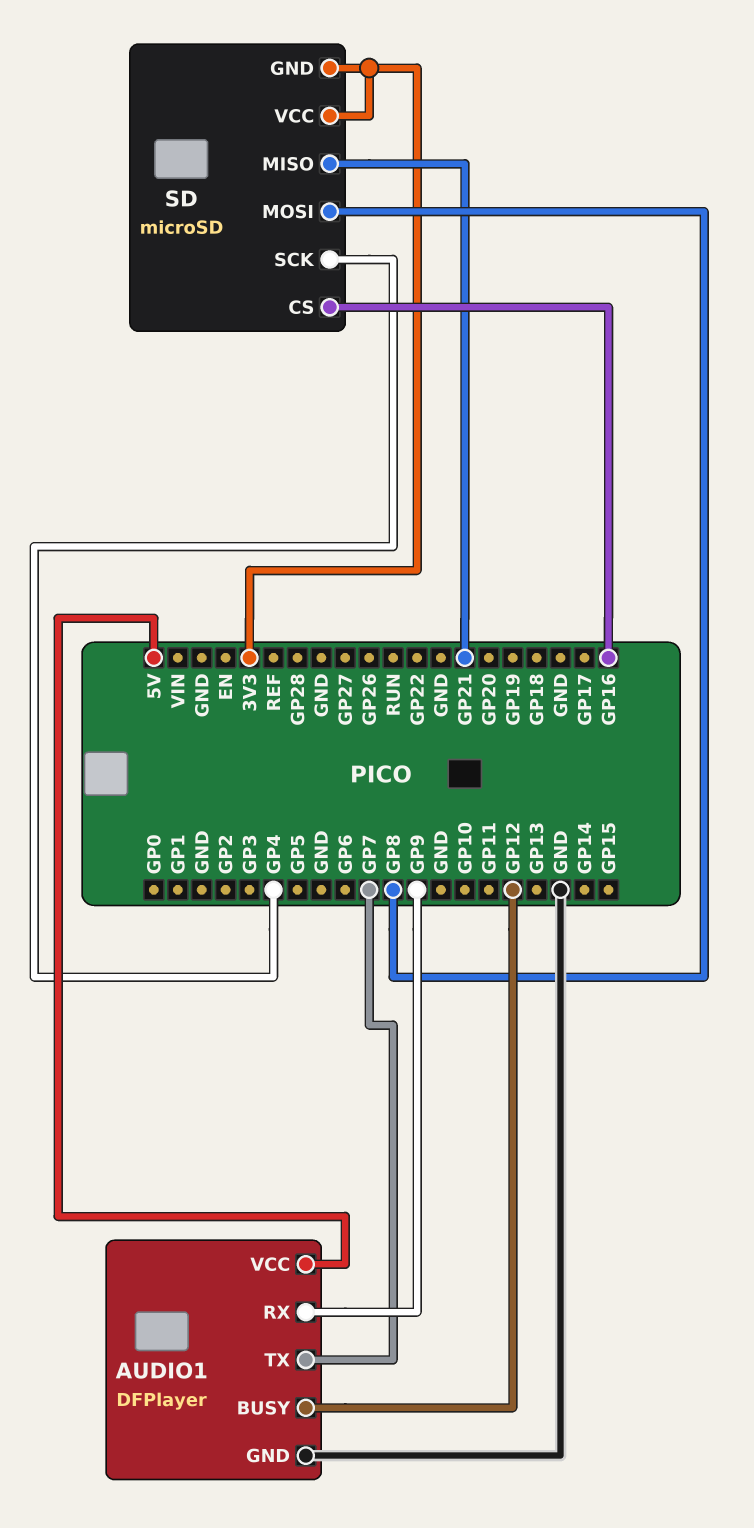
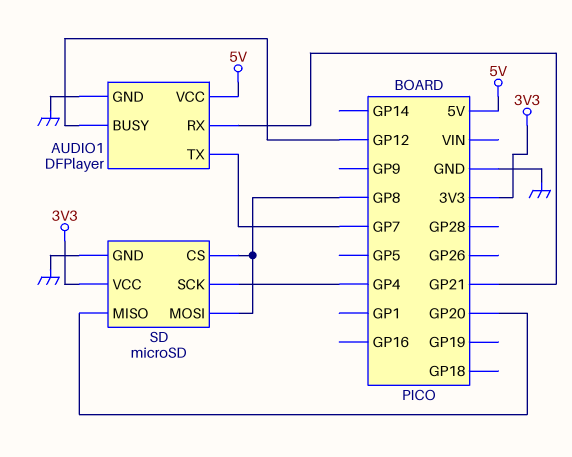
AUDIO1 pin RX: GP9 -> GP21
SD pin CS: GP16 -> GP8
SD pin GND: 3V3 -> GND
SD pin MISO: GP21 -> GP20

